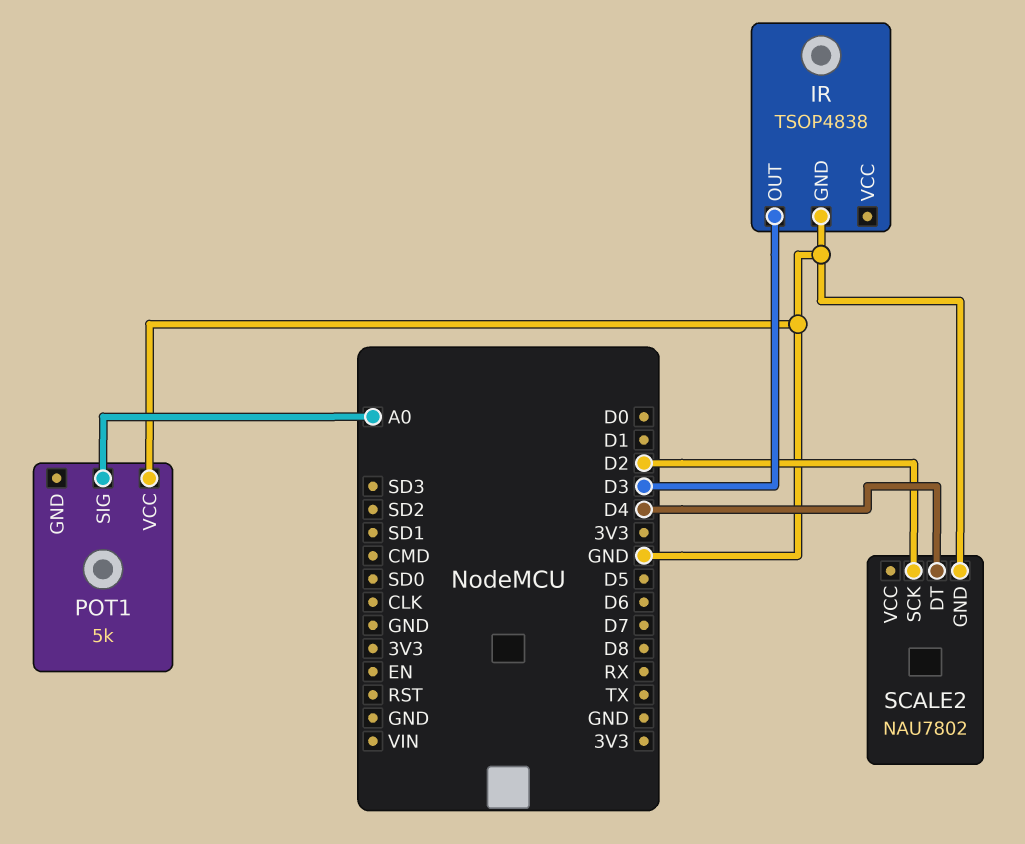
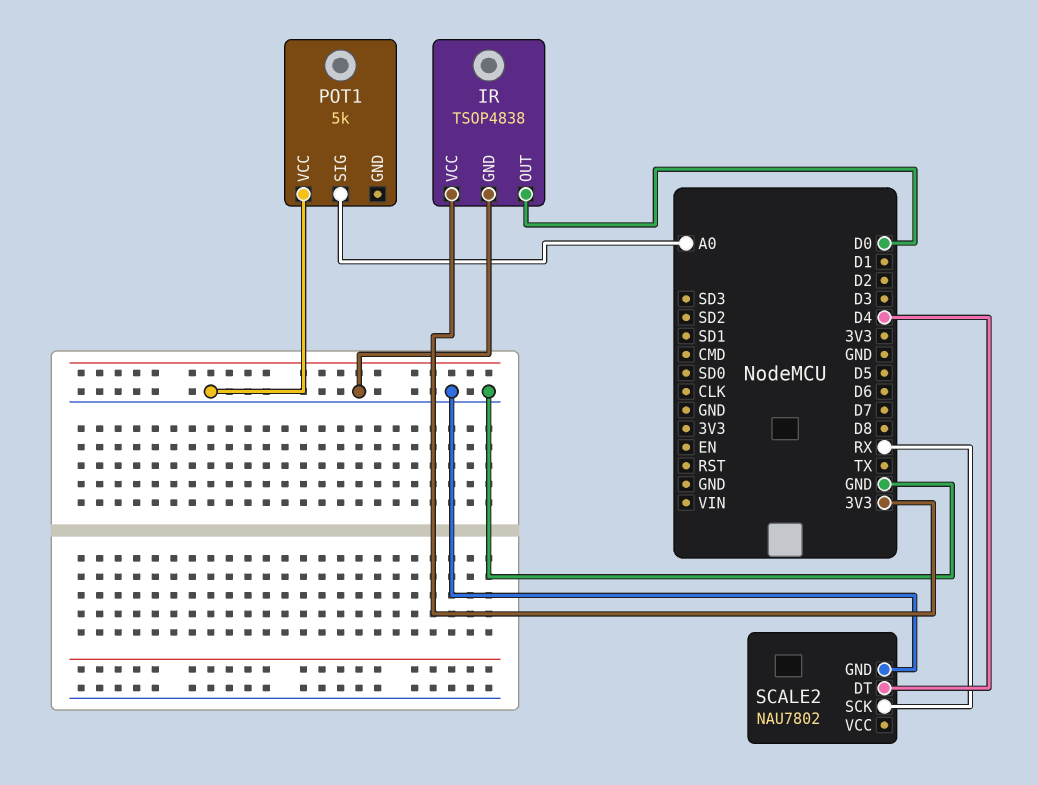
IR pin OUT: D3 -> D0
IR pin VCC: none -> 3V3
SCALE2 pin SCK: D2 -> RX

